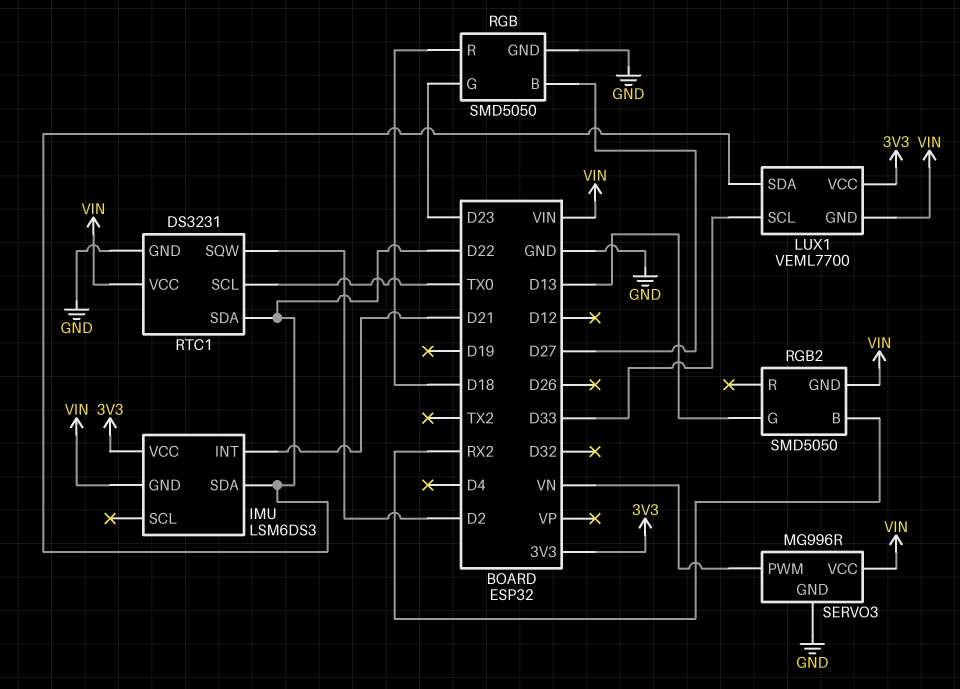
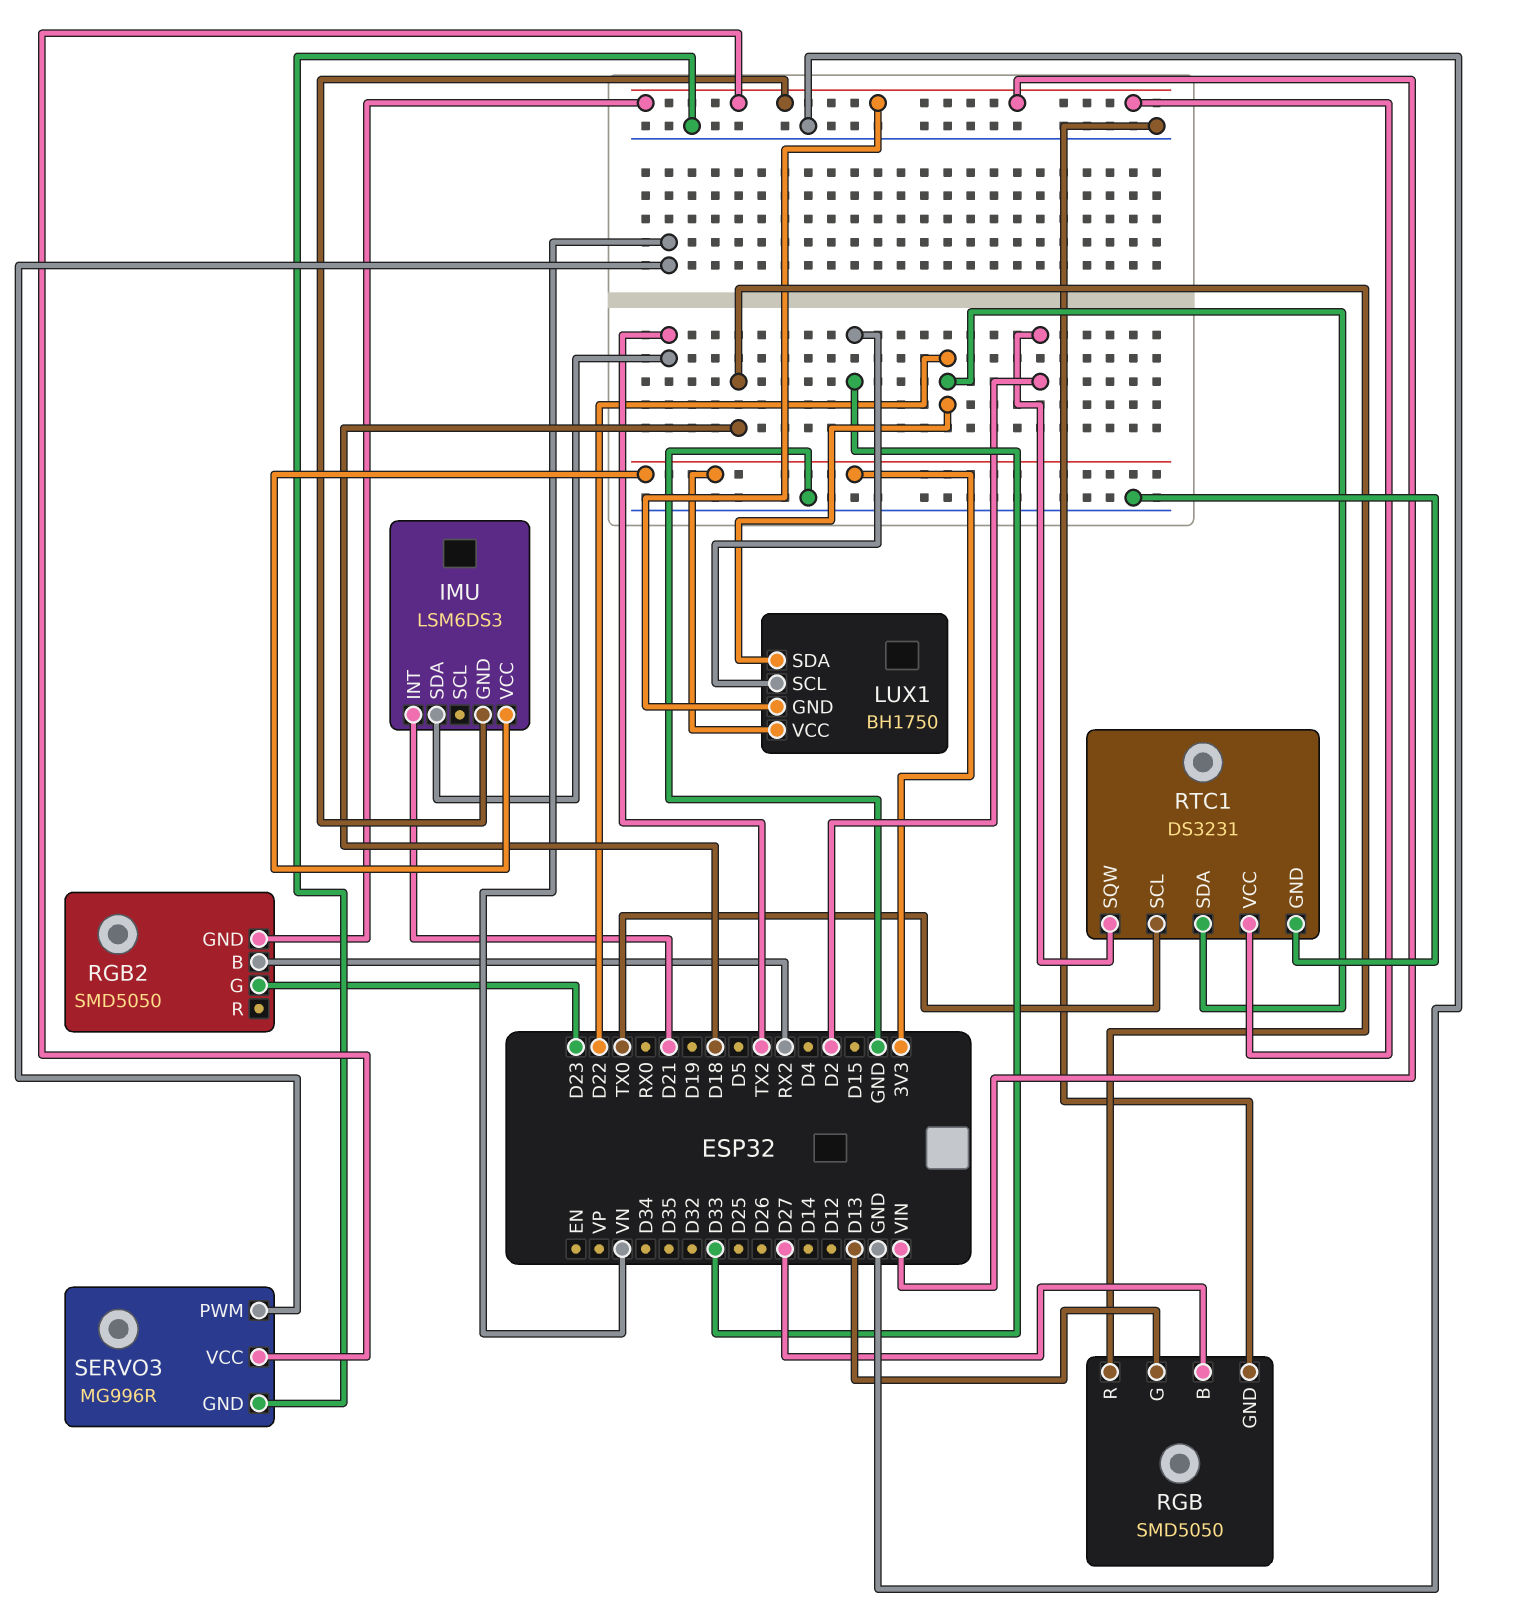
IMU pin SDA: D22 -> TX2
LUX1: VEML7700 -> BH1750
RGB pin G: D23 -> D13
RGB2 pin G: D13 -> D23

